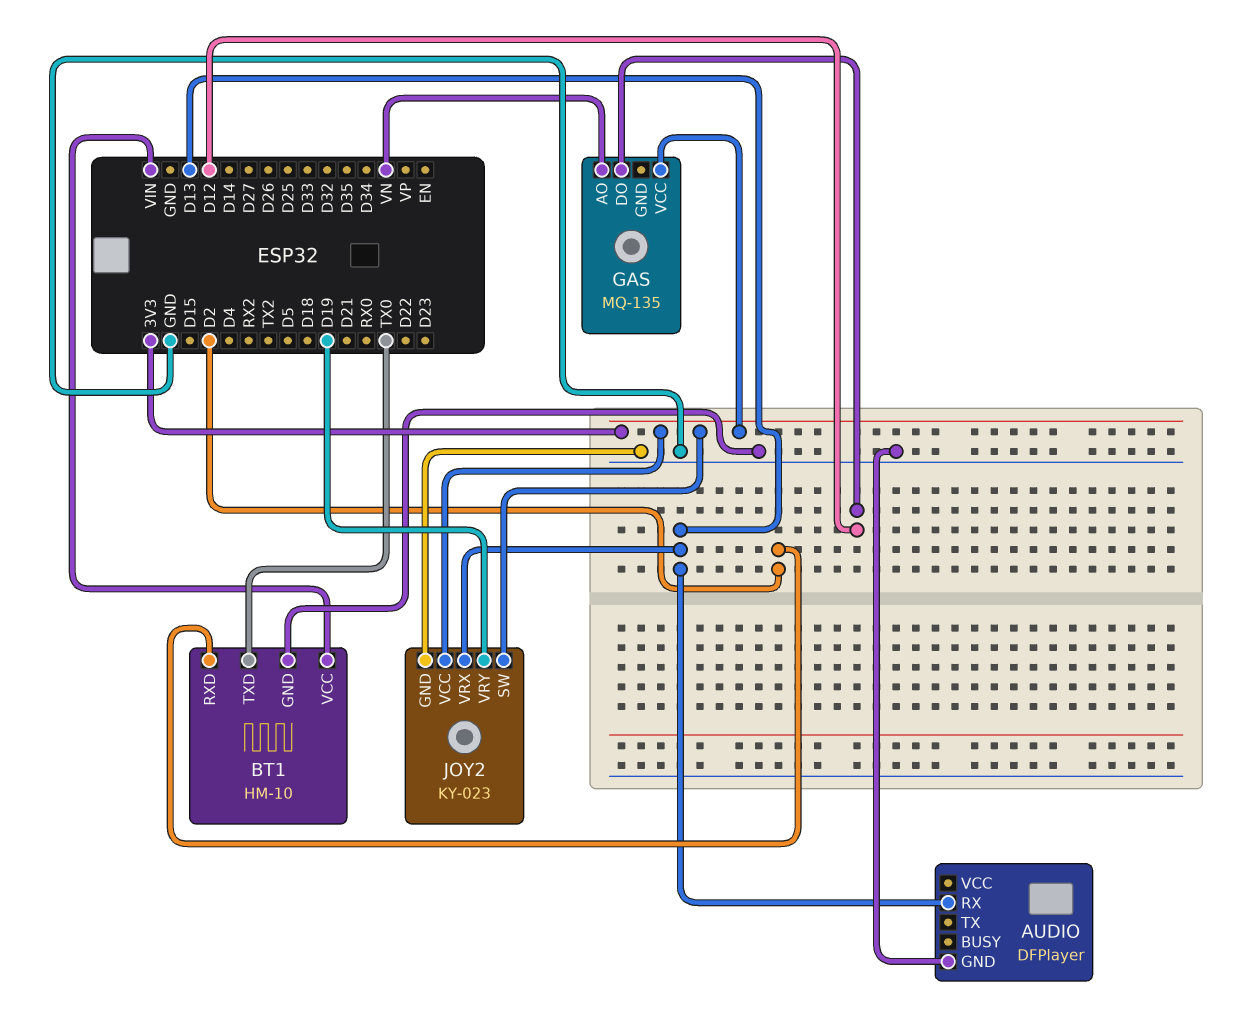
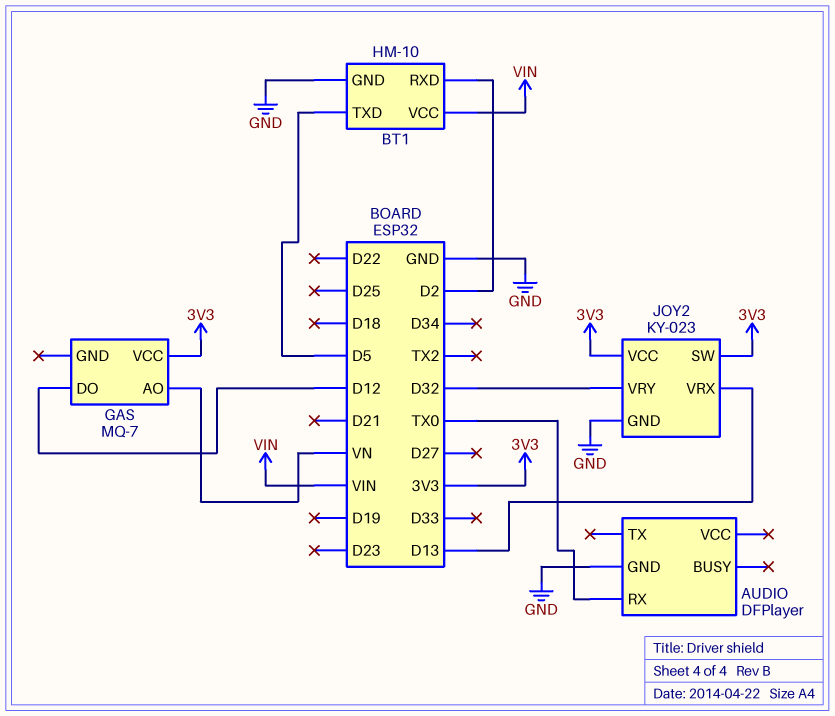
AUDIO pin RX: D13 -> TX0
BT1 pin TXD: TX0 -> D5
GAS: MQ-135 -> MQ-7
JOY2 pin VRY: D19 -> D32

